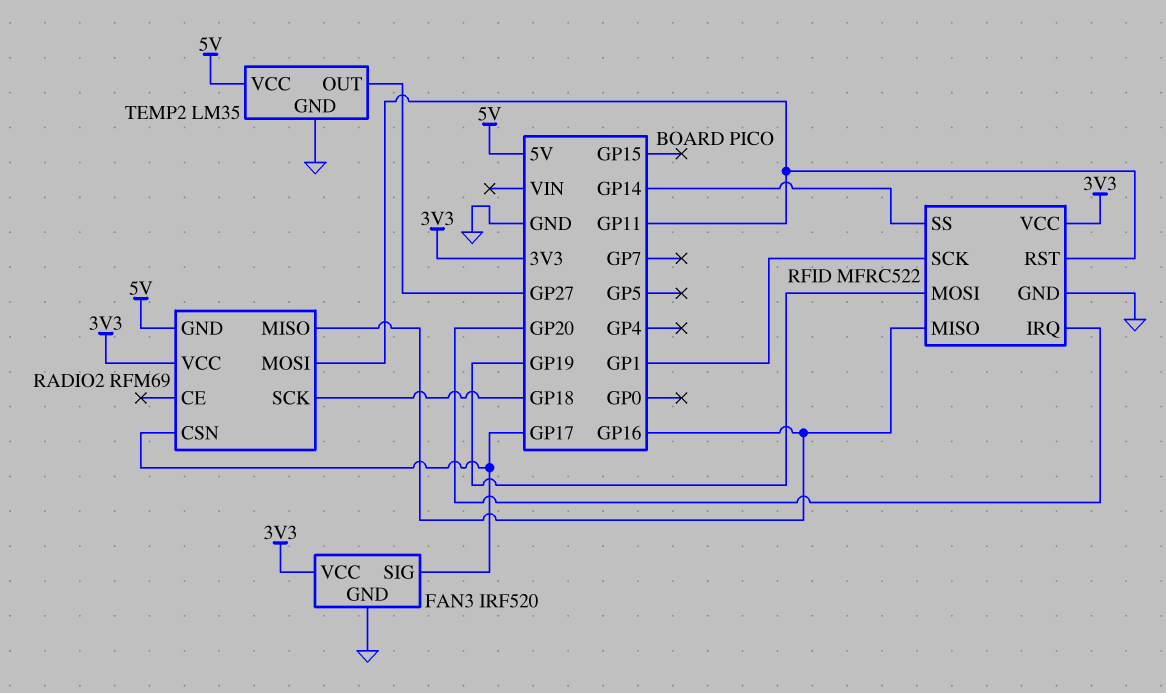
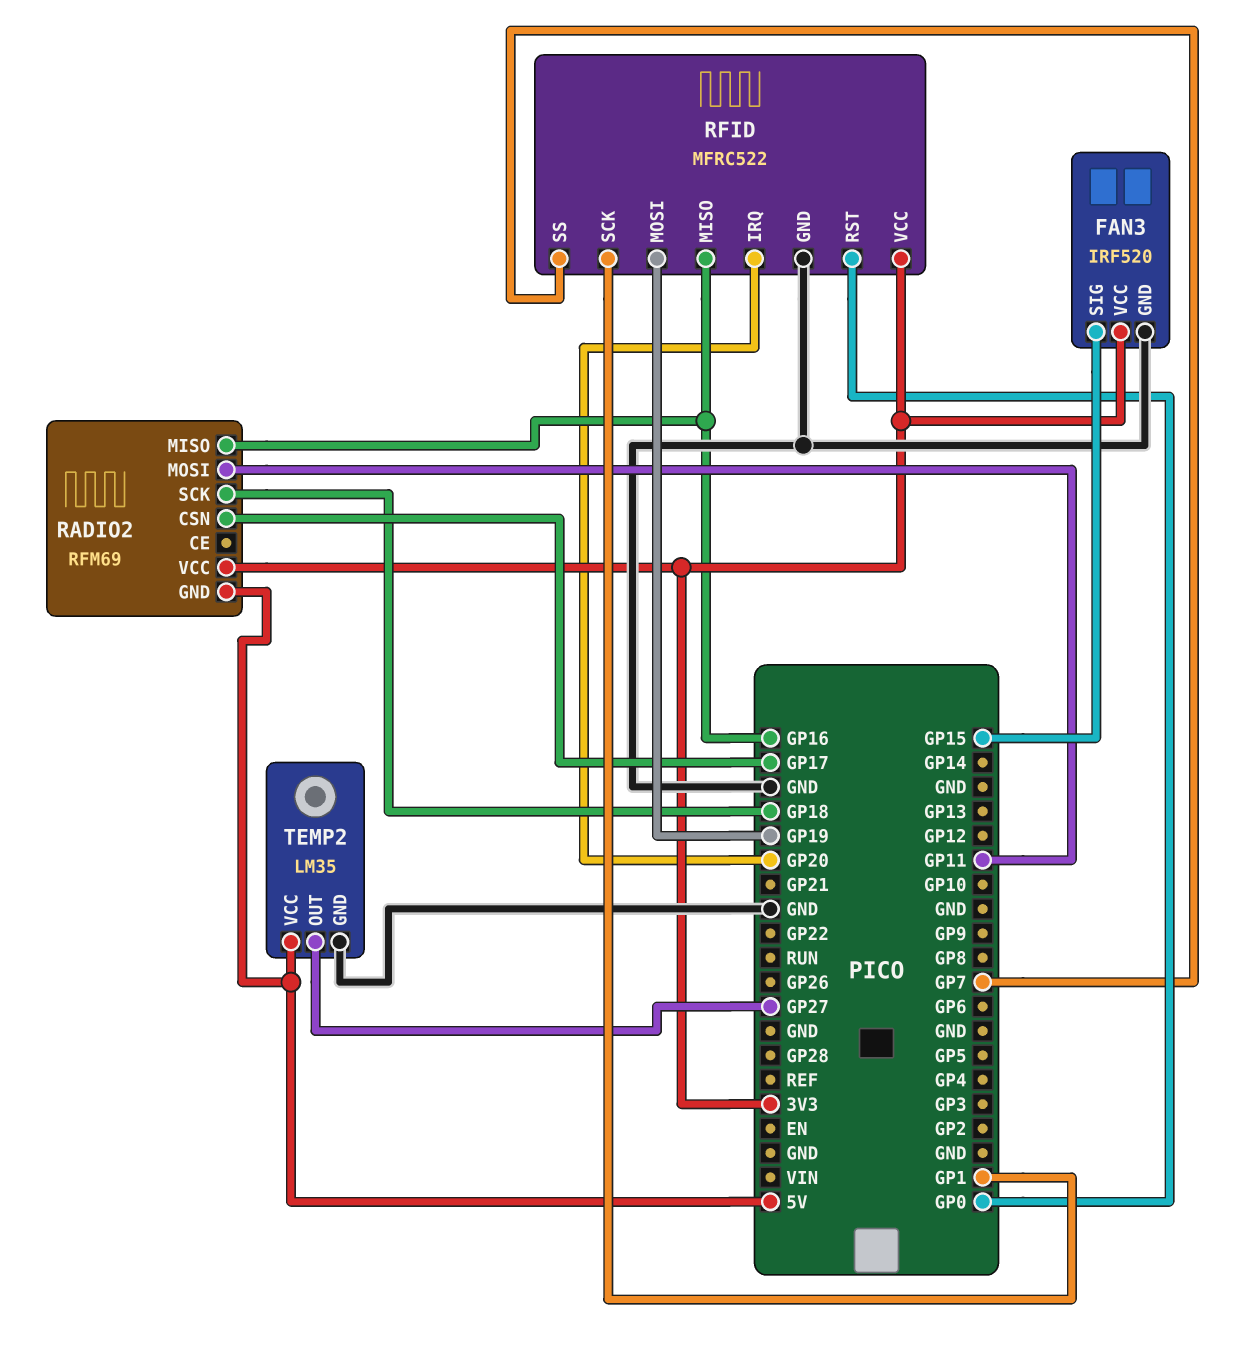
FAN3 pin SIG: GP17 -> GP15
RFID pin RST: GP11 -> GP0
RFID pin SS: GP14 -> GP7

